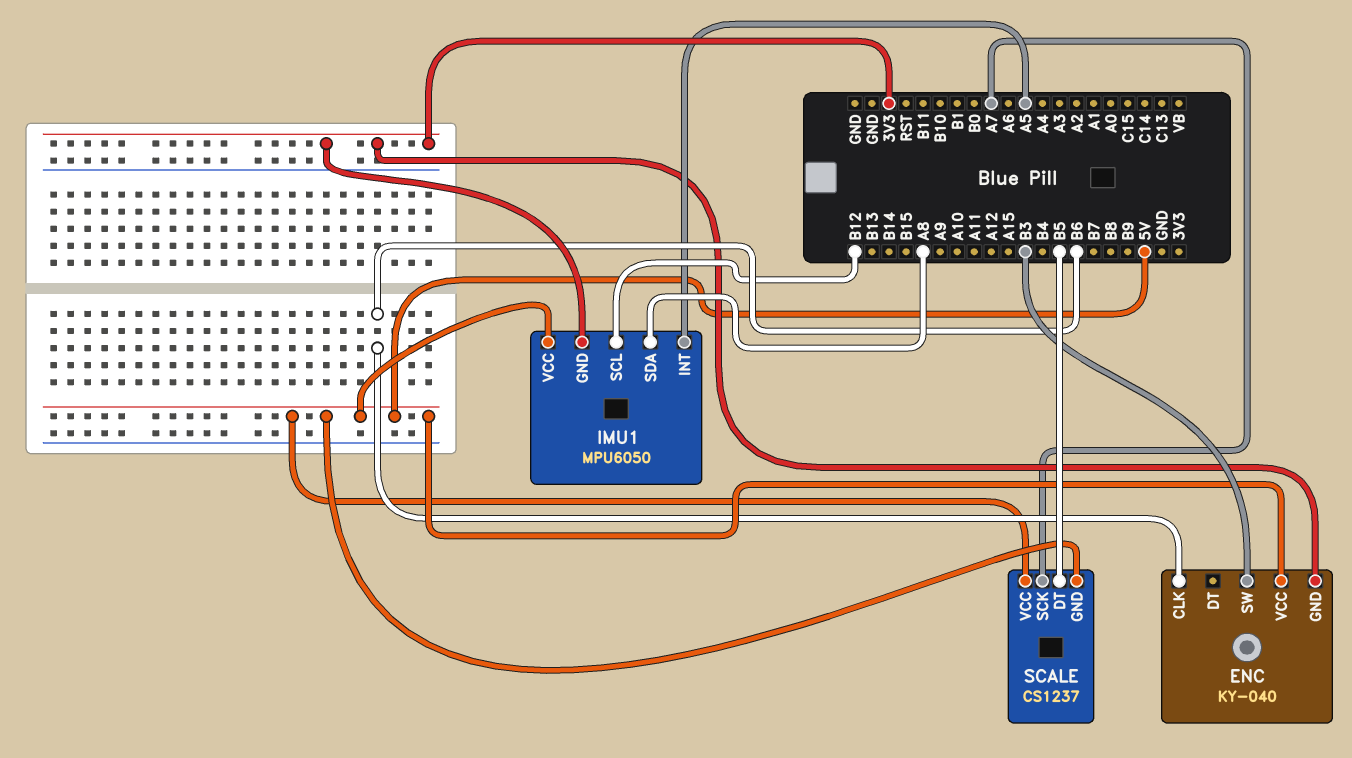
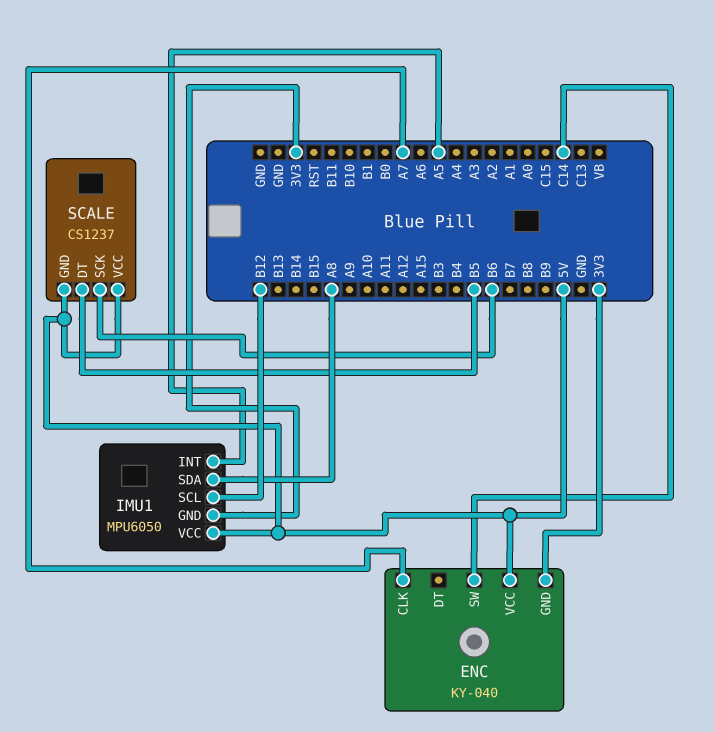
ENC pin CLK: B6 -> A7
ENC pin SW: B3 -> C14
SCALE pin SCK: A7 -> B6

